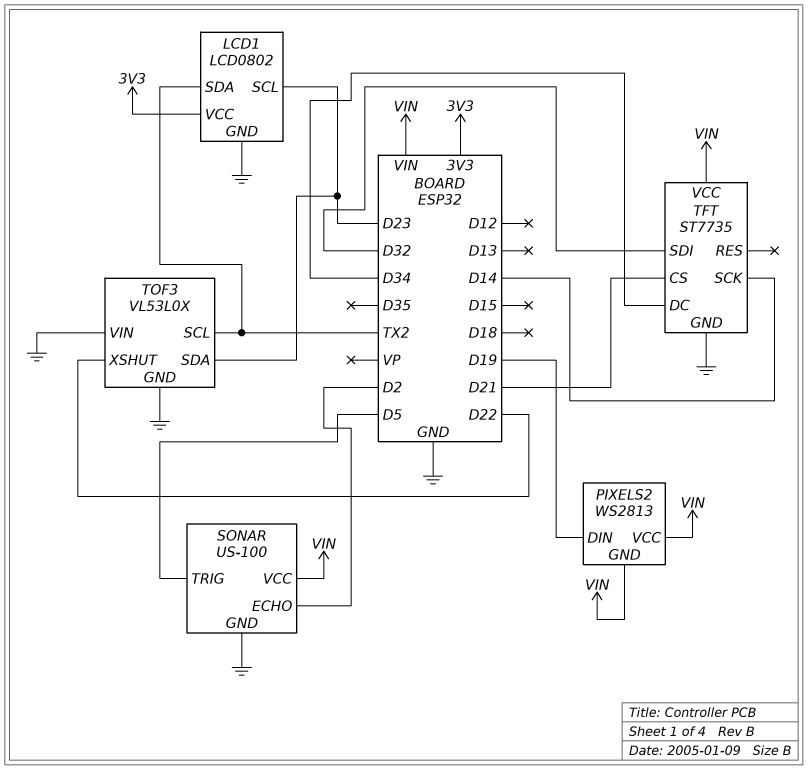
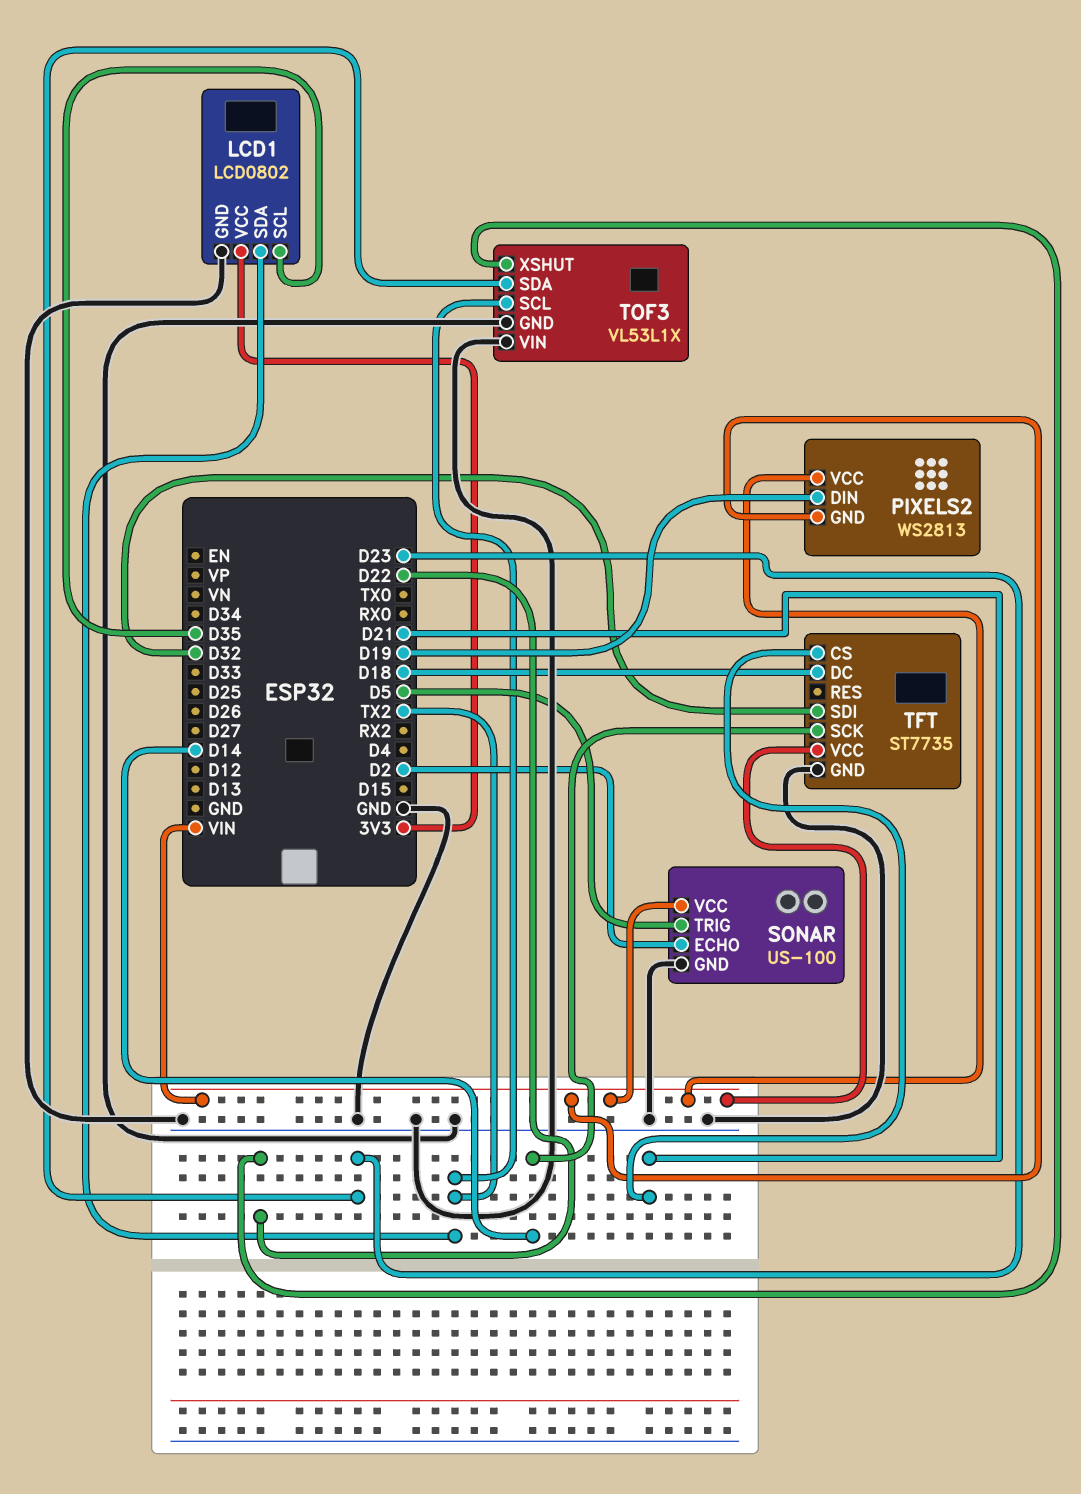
LCD1 pin SCL: D23 -> D35
TFT pin DC: D34 -> D18
TOF3: VL53L0X -> VL53L1X

